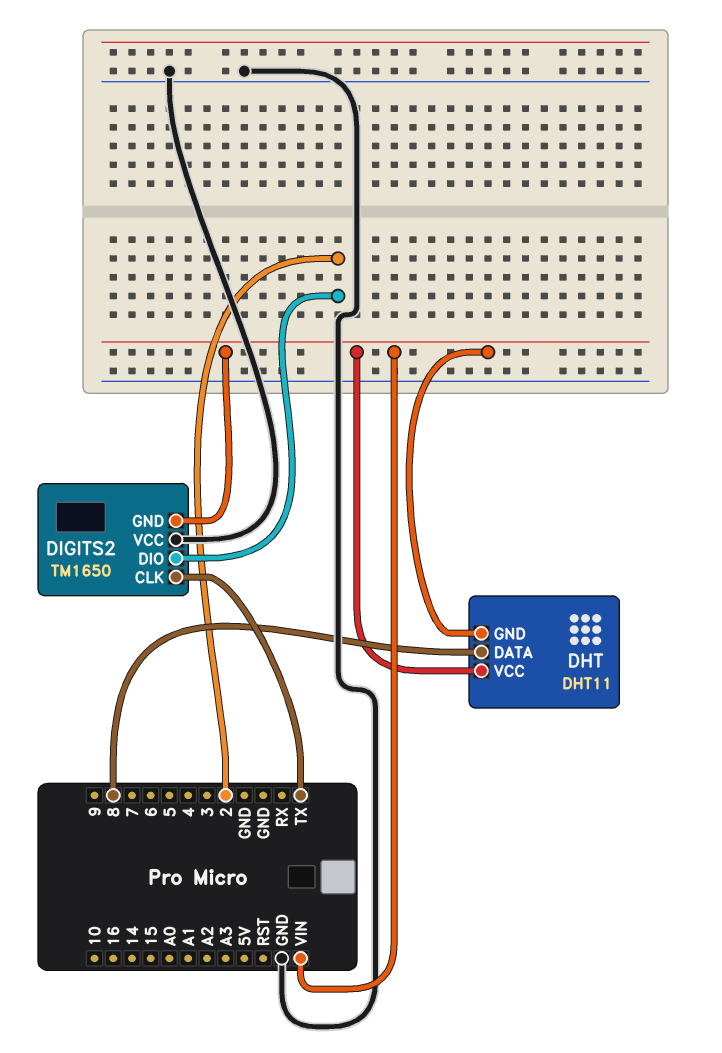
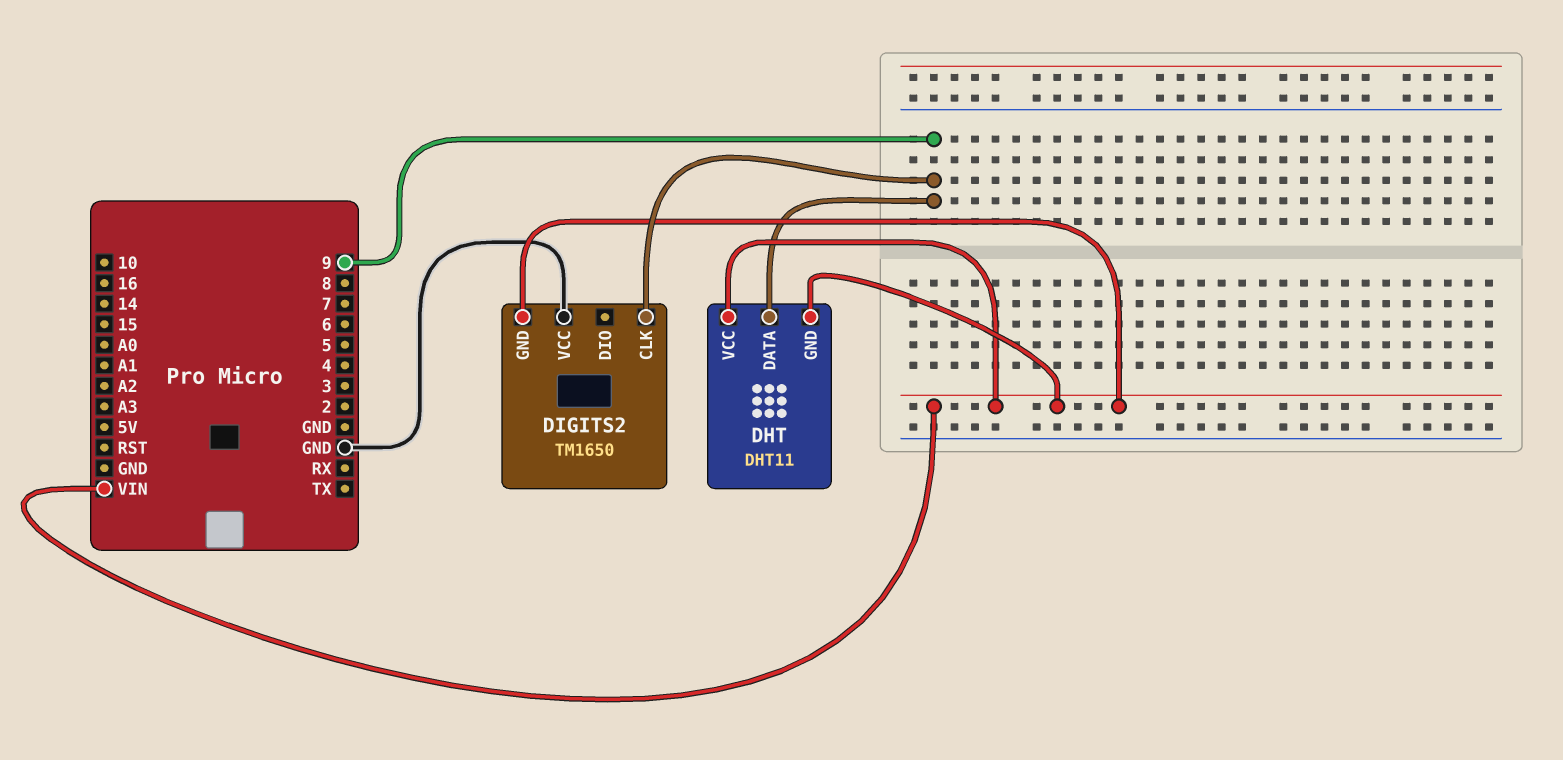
DHT pin DATA: 8 -> 9
DIGITS2 pin CLK: TX -> 9
DIGITS2 pin DIO: 2 -> none

